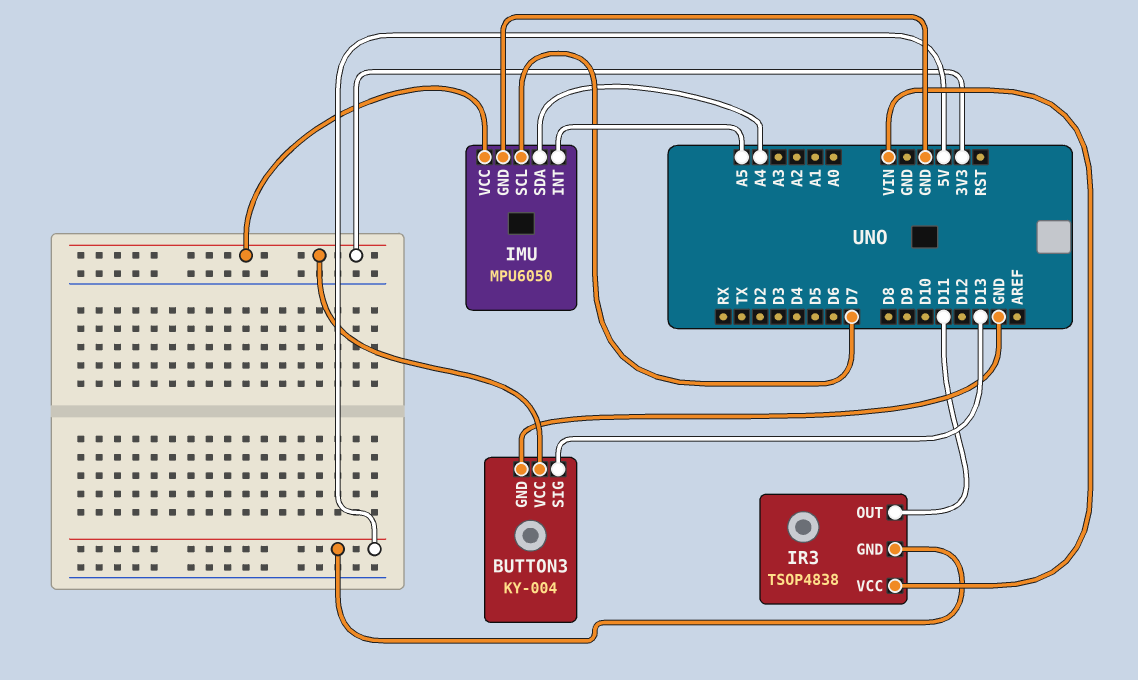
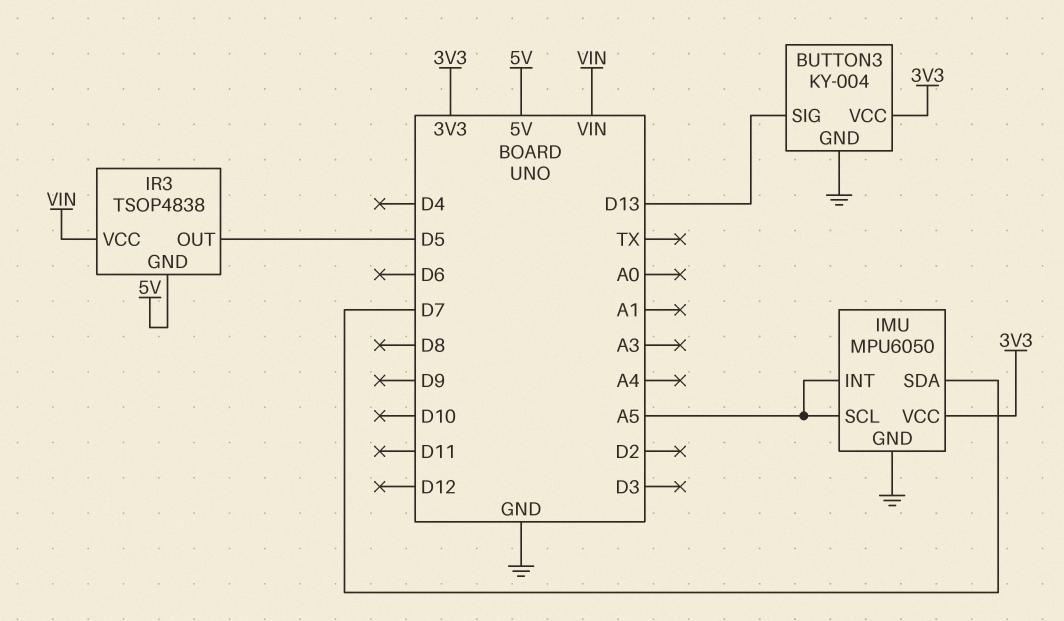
IMU pin SCL: D7 -> A5
IMU pin SDA: A4 -> D7
IR3 pin OUT: D11 -> D5

